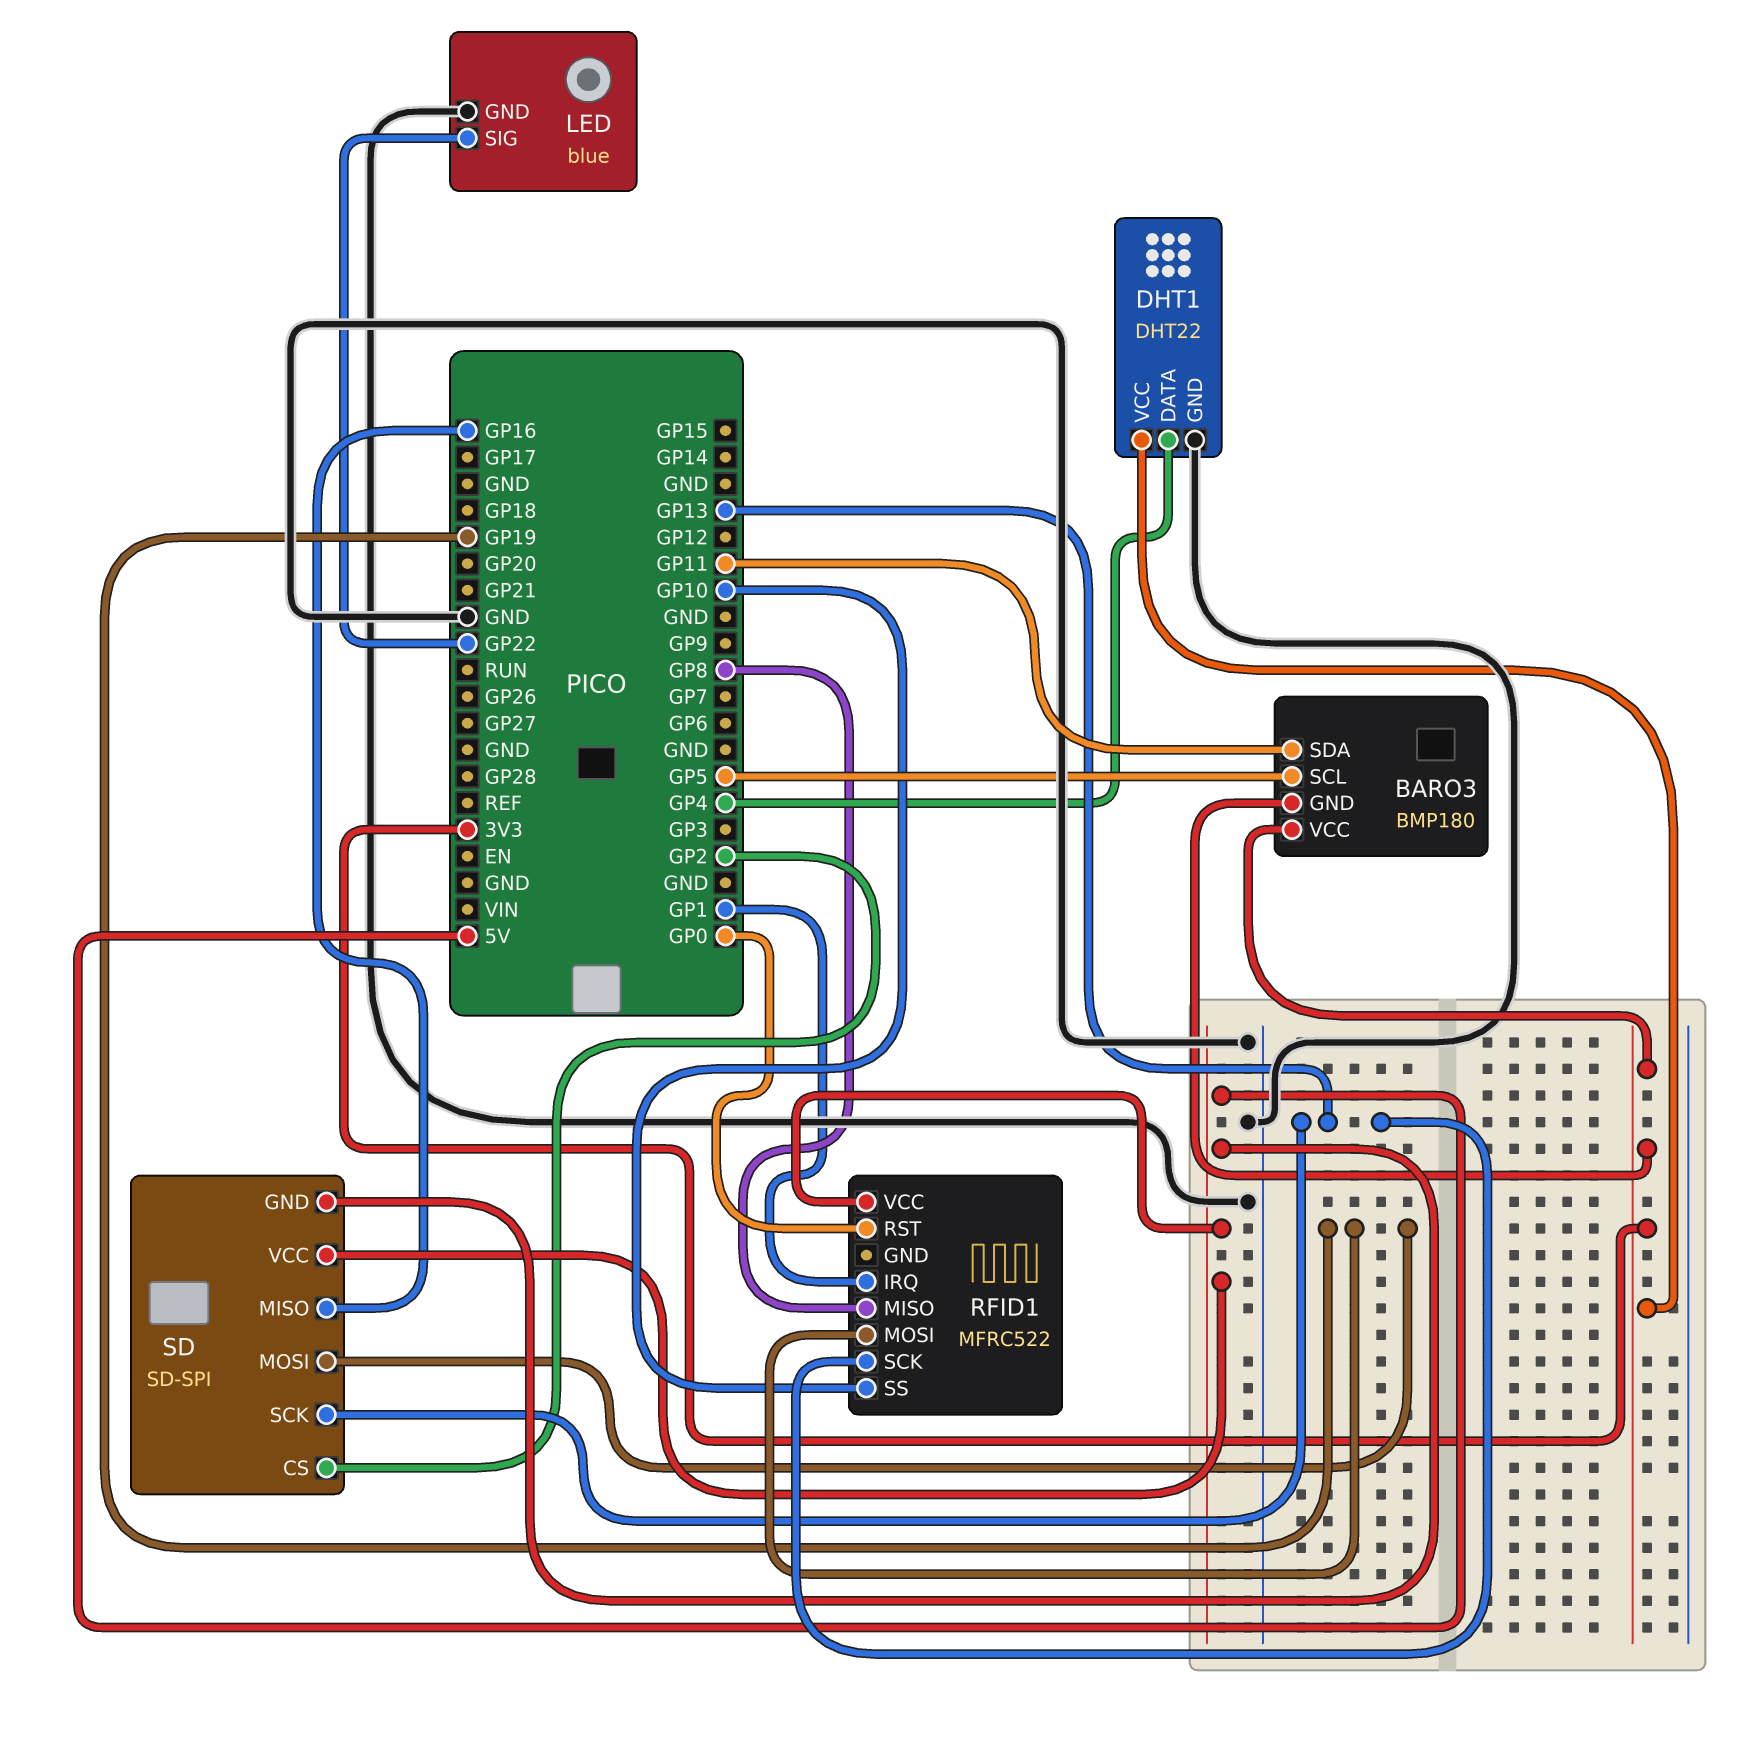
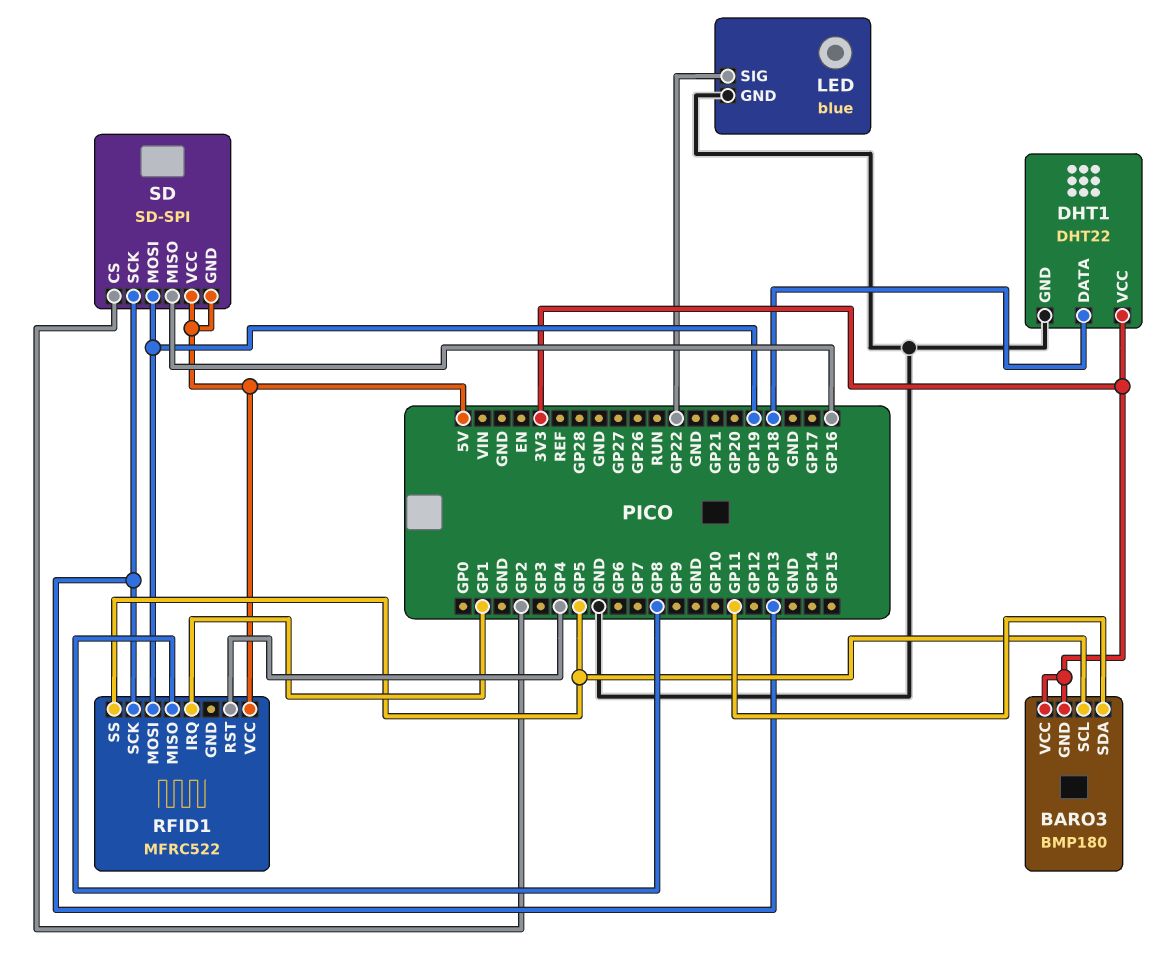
DHT1 pin DATA: GP4 -> GP18
RFID1 pin RST: GP0 -> GP4
RFID1 pin SS: GP10 -> GP5

